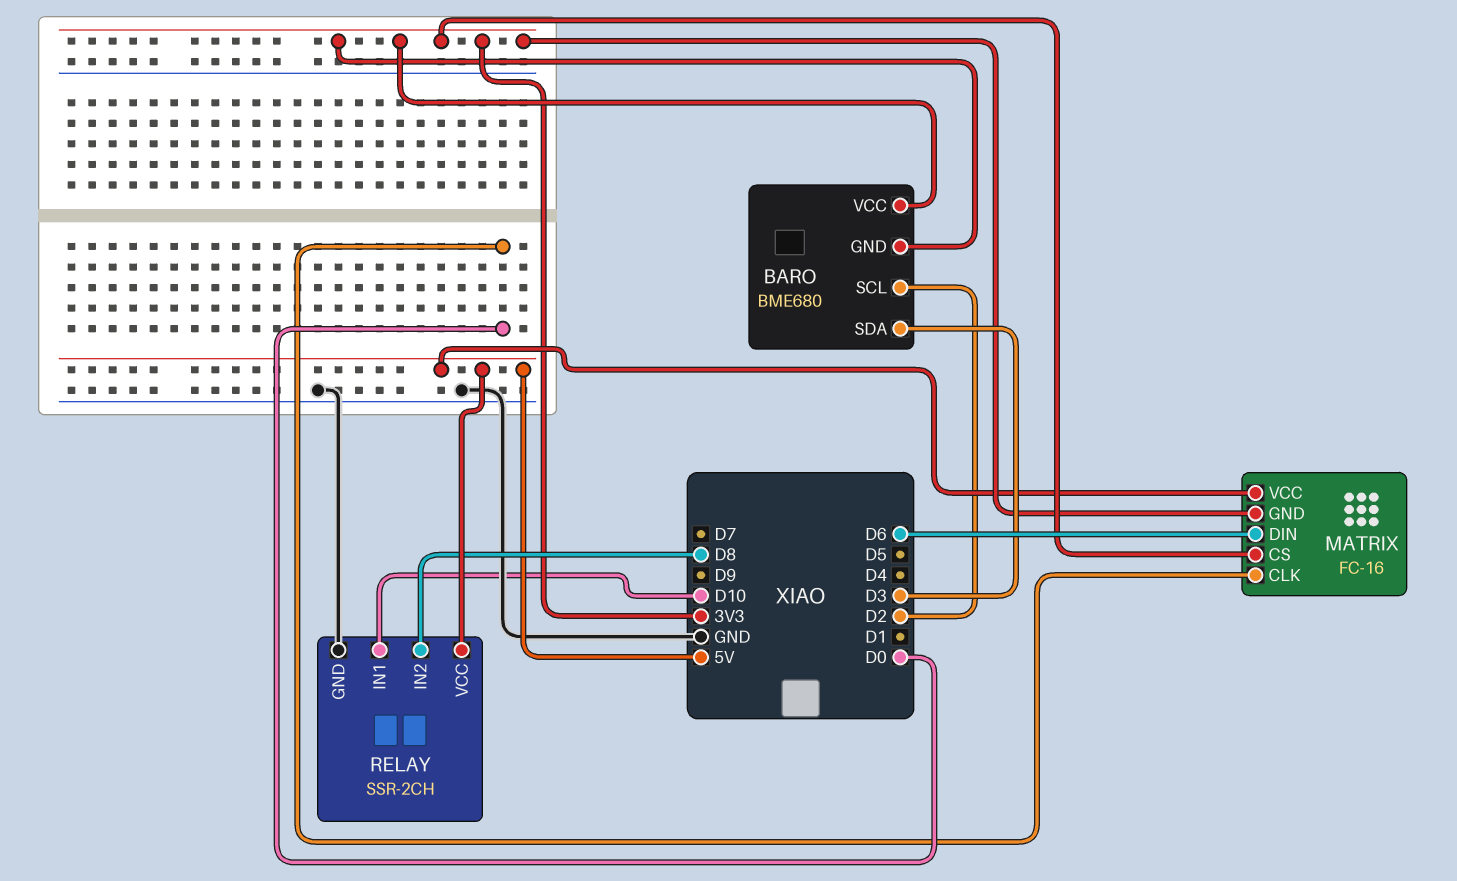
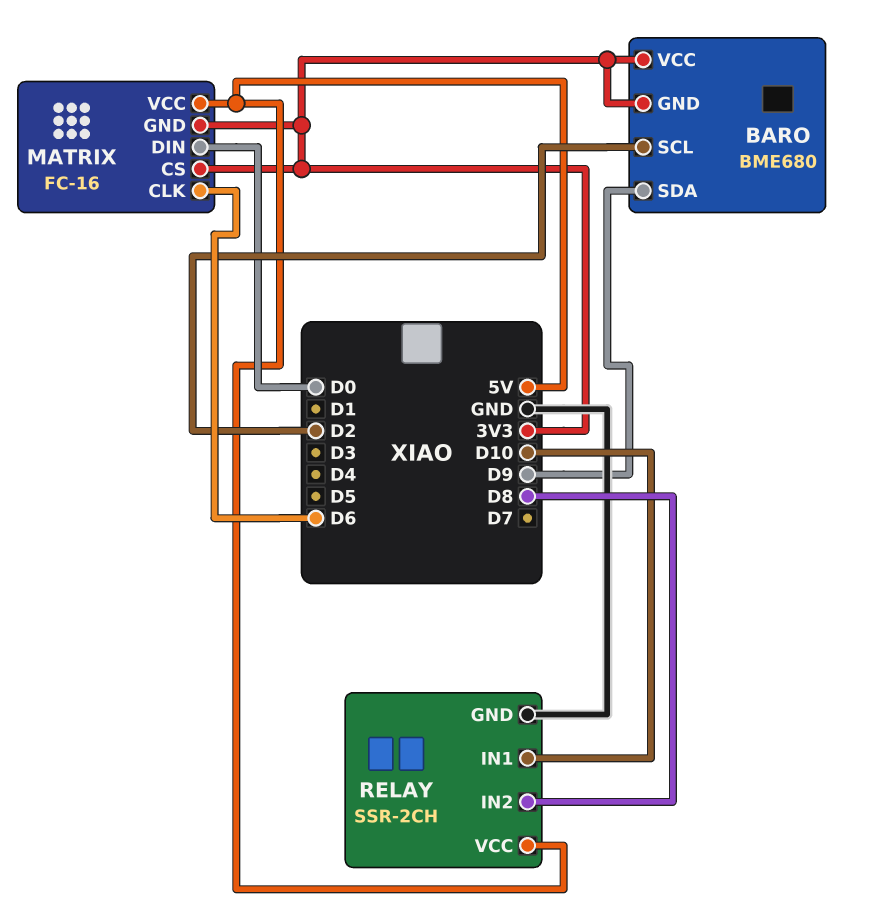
BARO pin SDA: D3 -> D9
MATRIX pin CLK: D0 -> D6
MATRIX pin DIN: D6 -> D0

